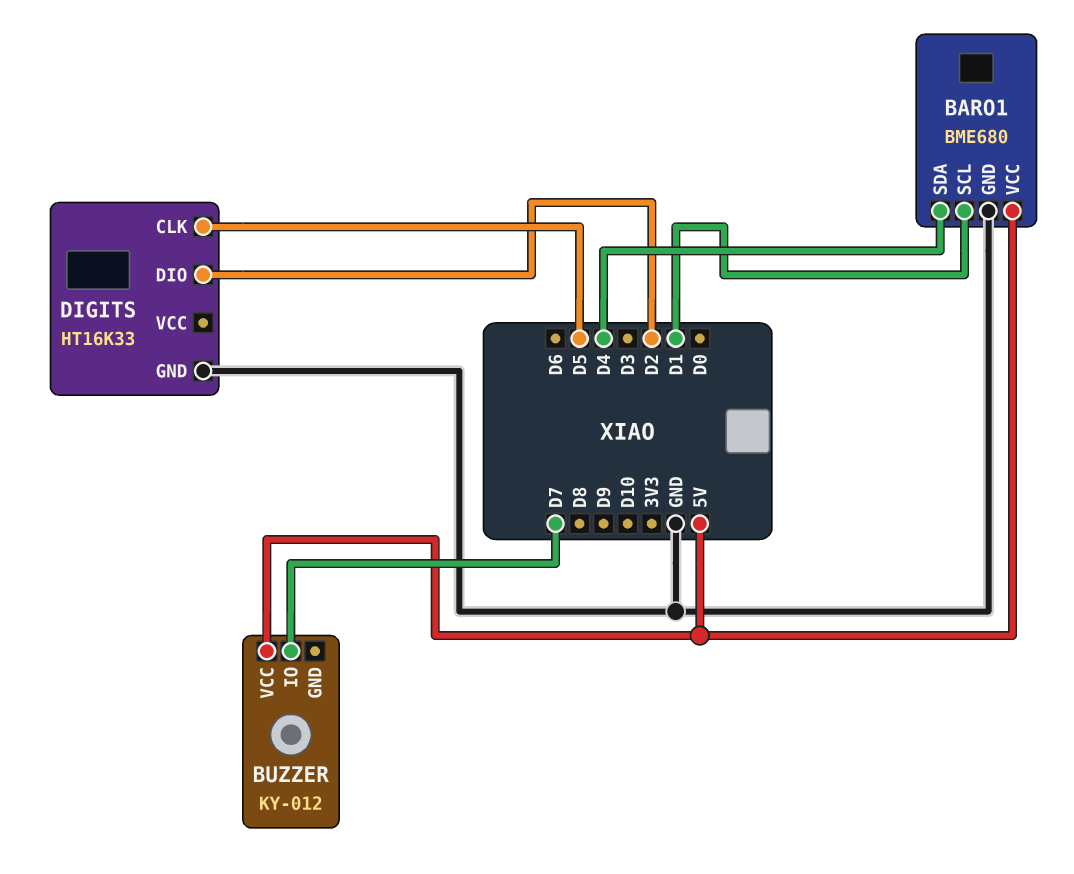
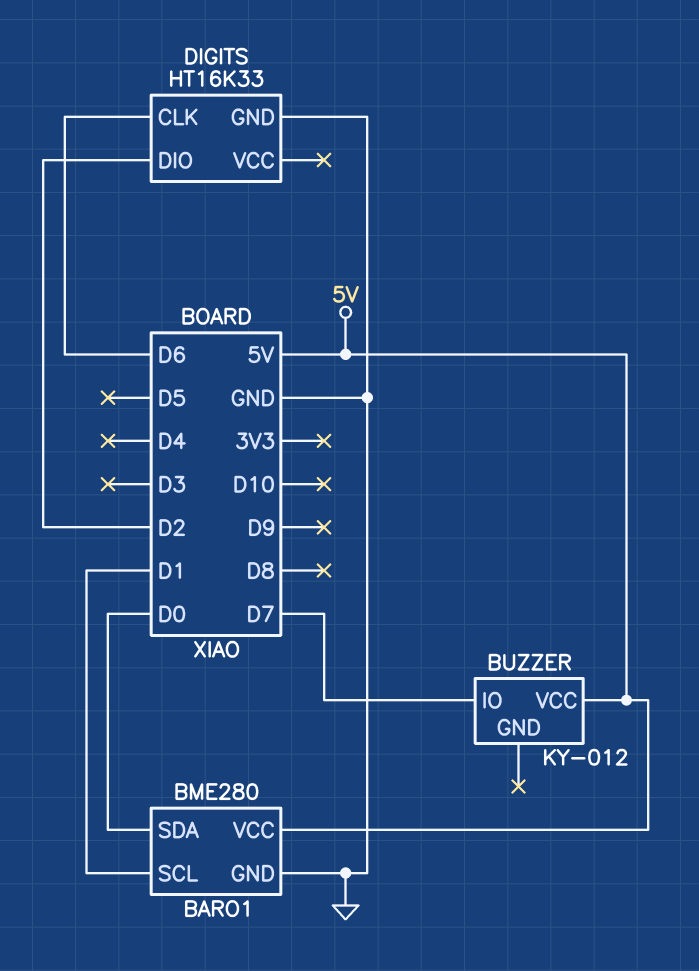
BARO1: BME680 -> BME280
BARO1 pin SDA: D4 -> D0
DIGITS pin CLK: D5 -> D6

